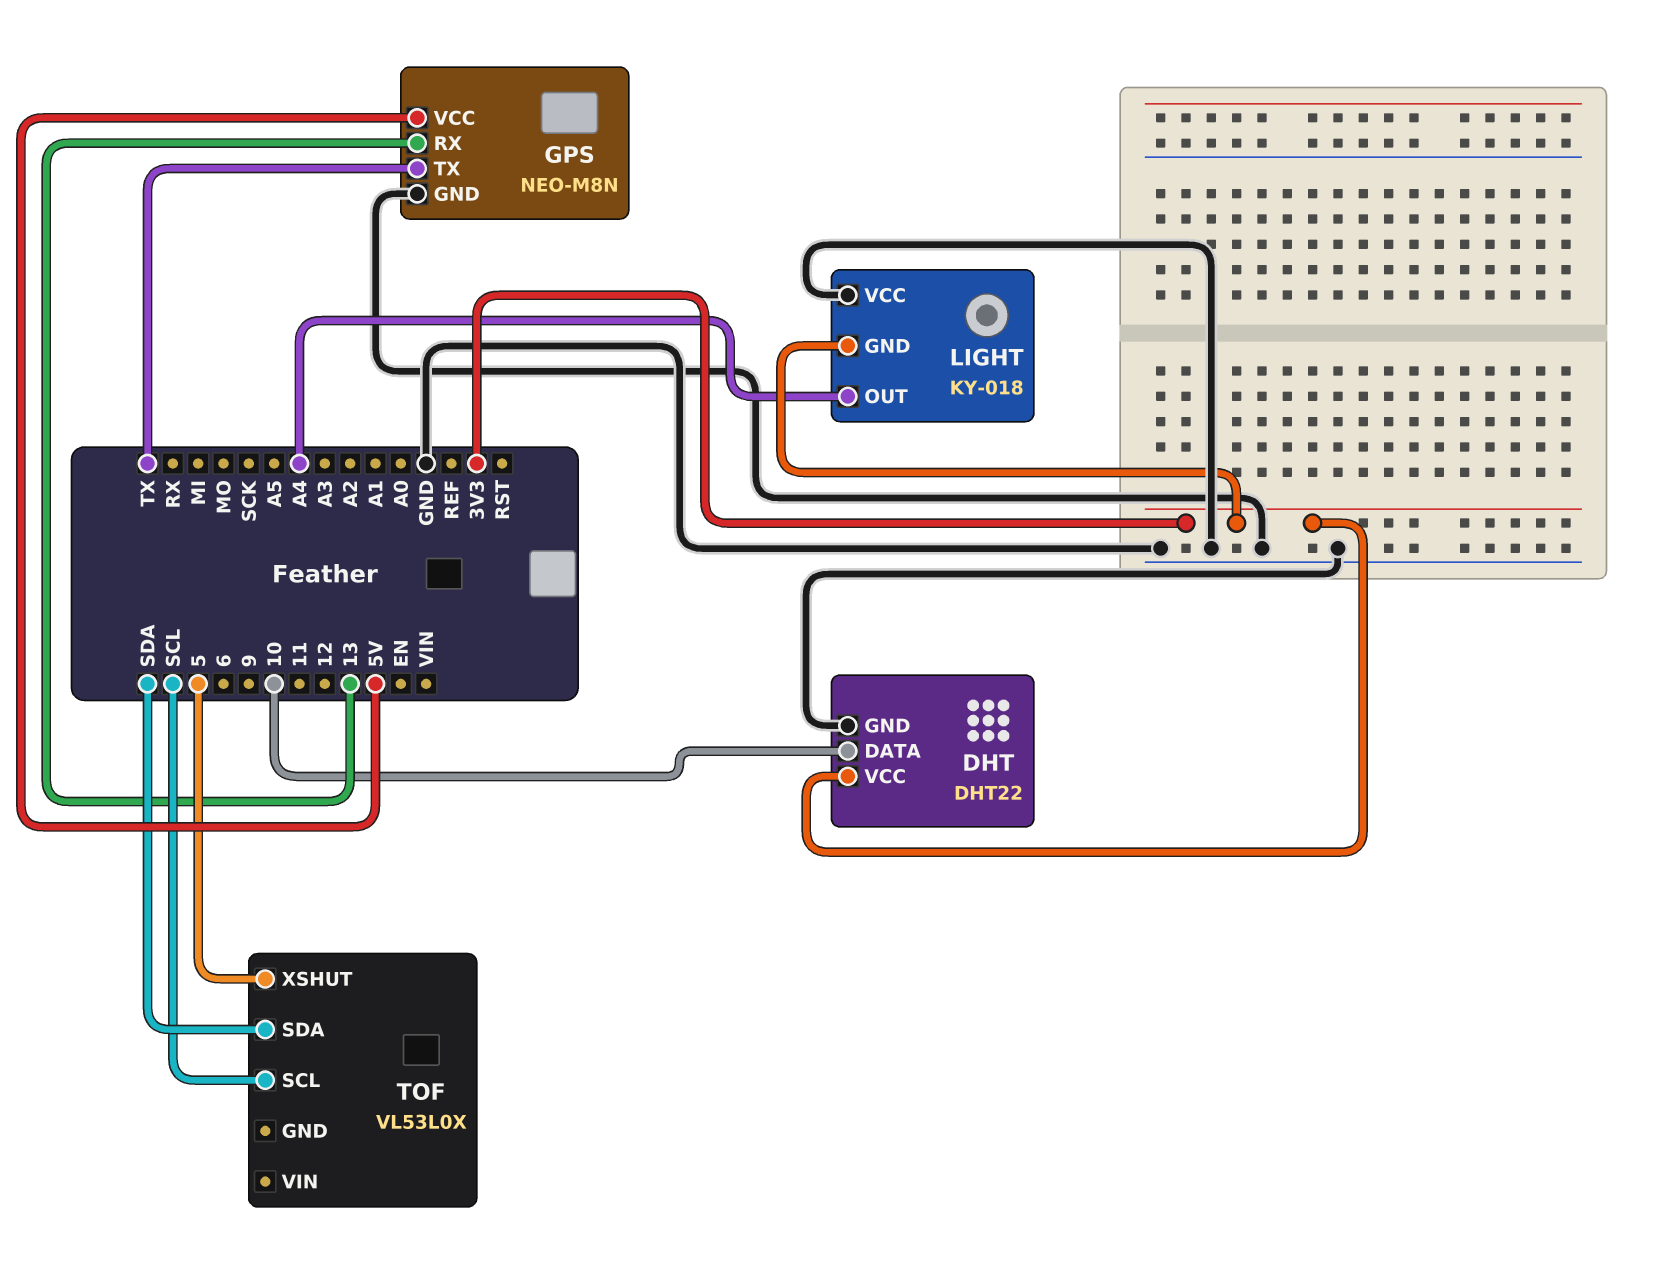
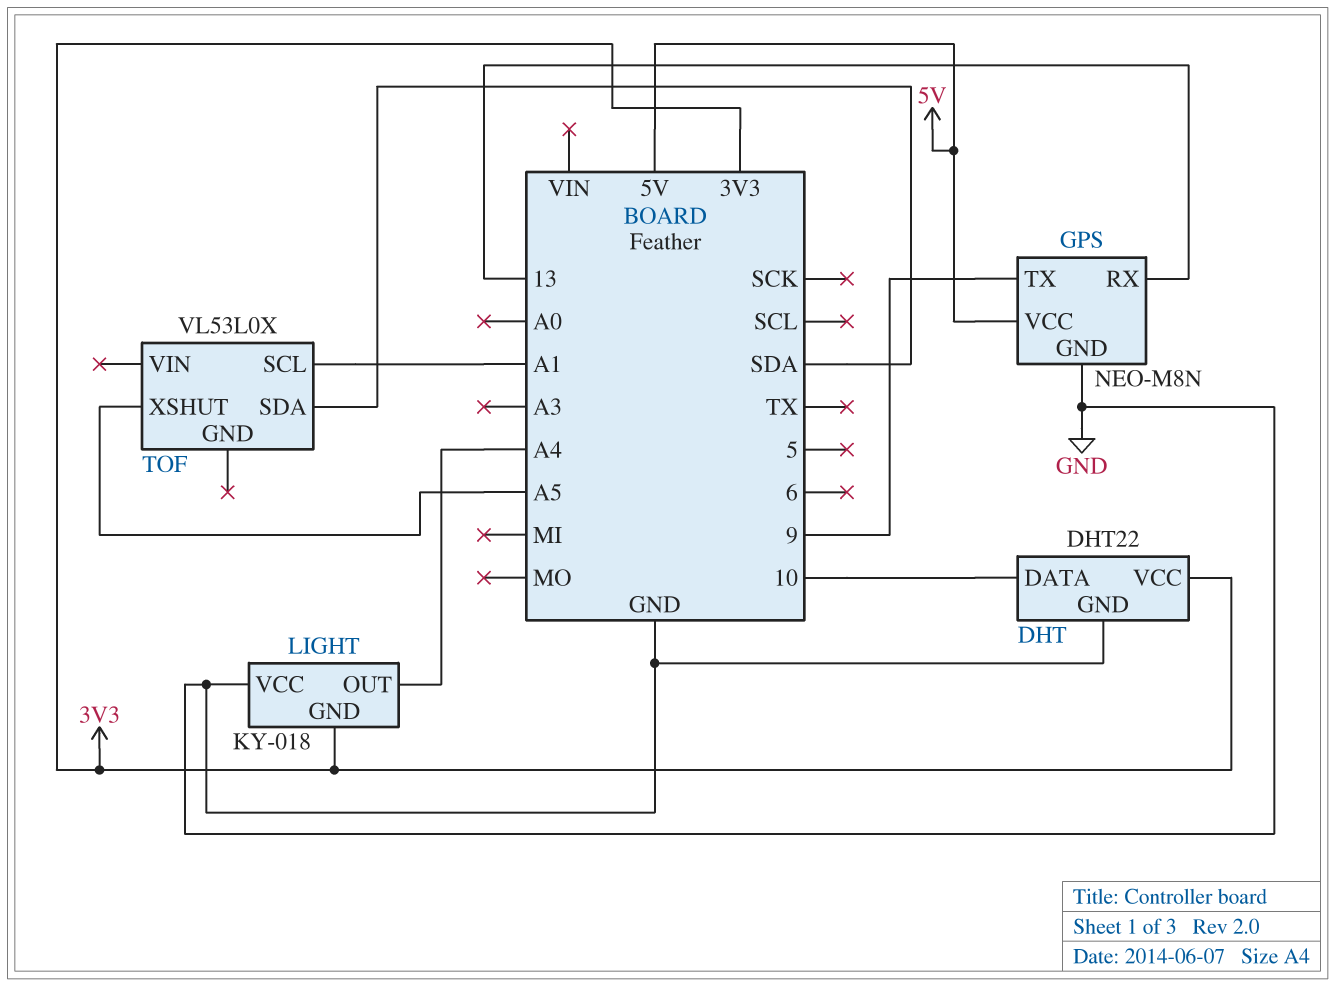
GPS pin TX: TX -> 9
TOF pin SCL: SCL -> A1
TOF pin XSHUT: 5 -> A5

